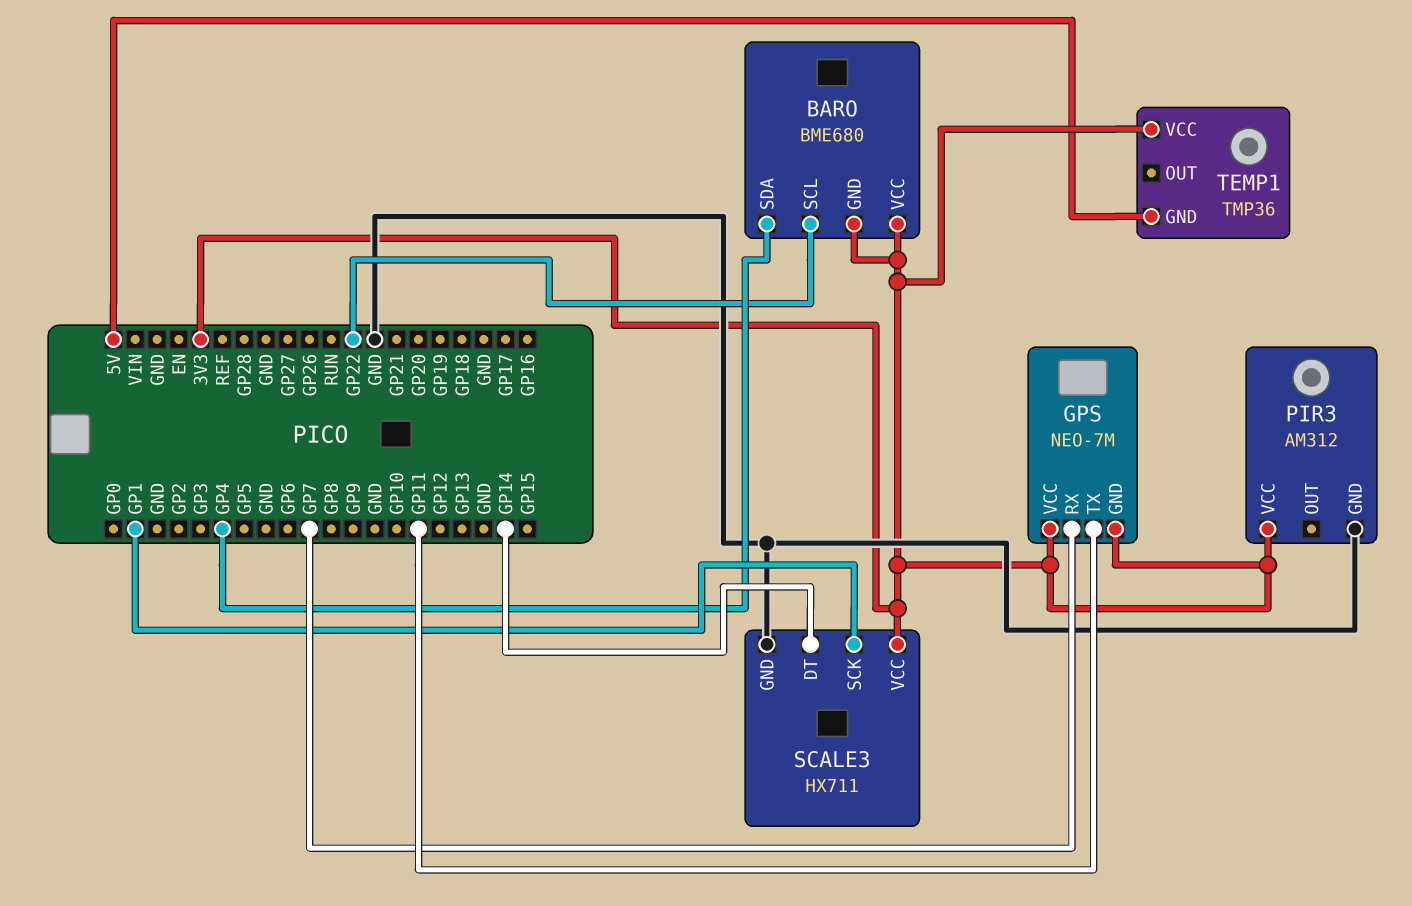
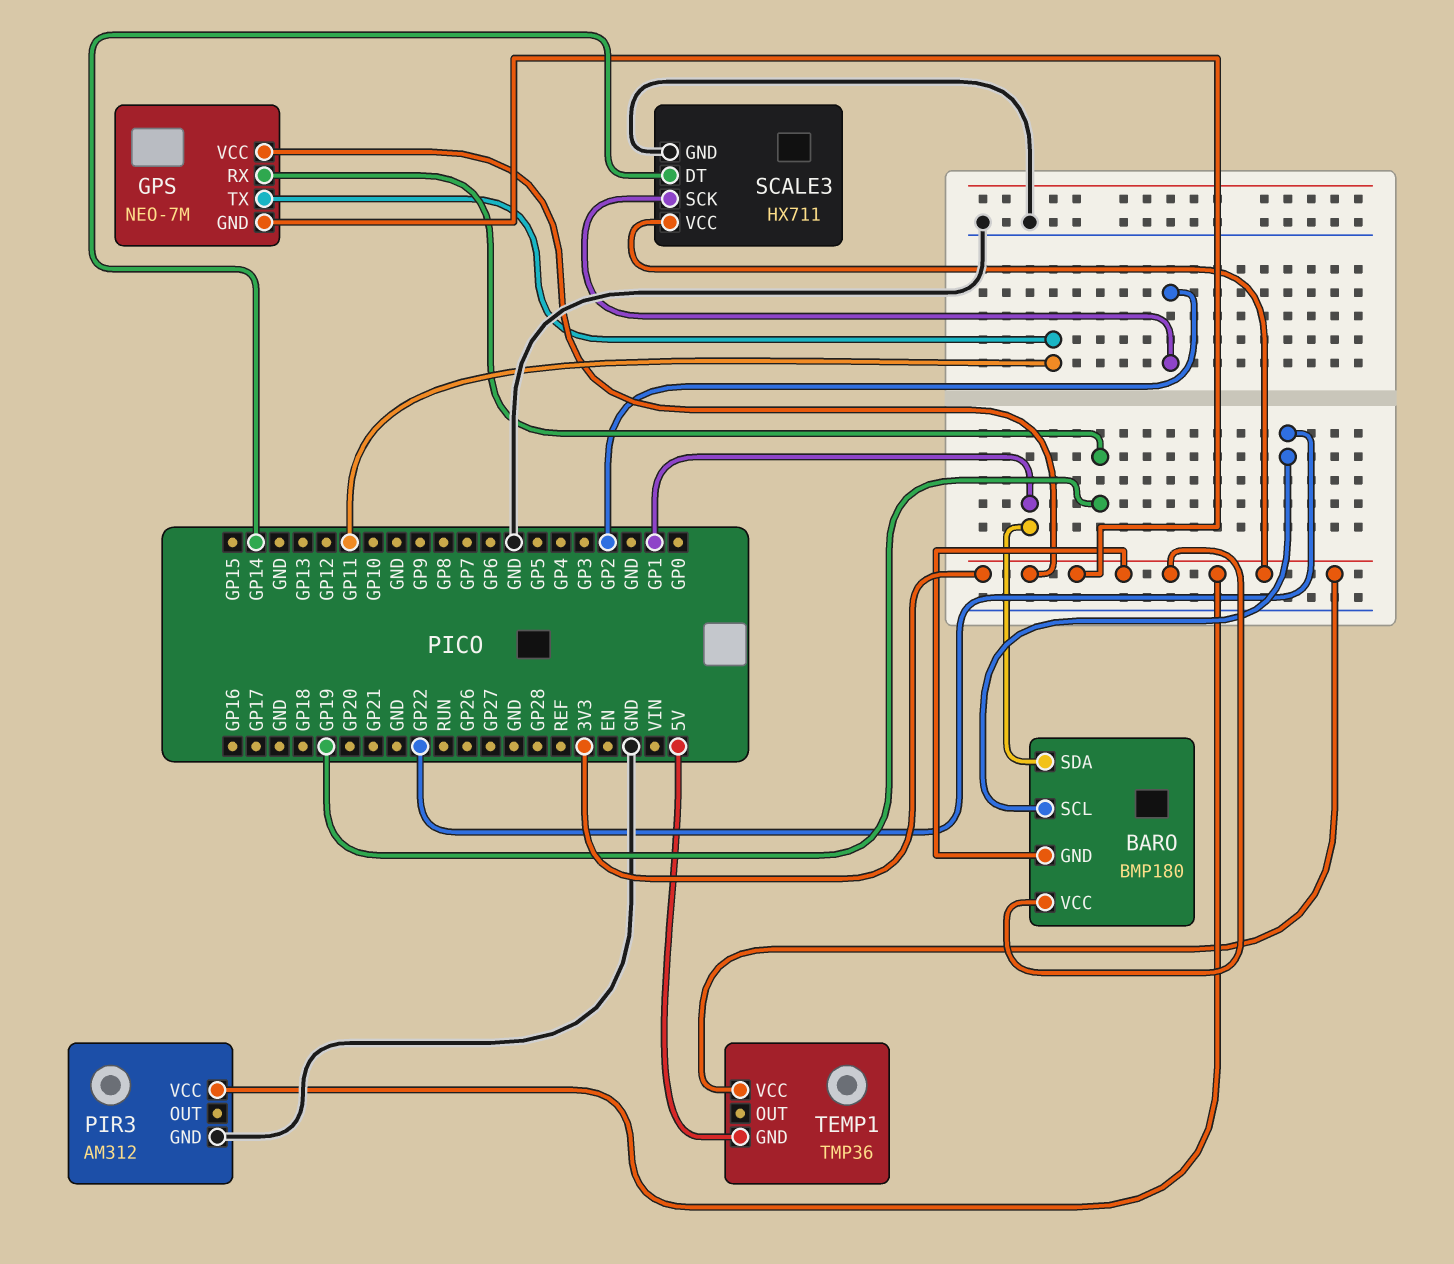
BARO: BME680 -> BMP180
BARO pin SDA: GP4 -> GP1
GPS pin RX: GP7 -> GP19
SCALE3 pin SCK: GP1 -> GP2

